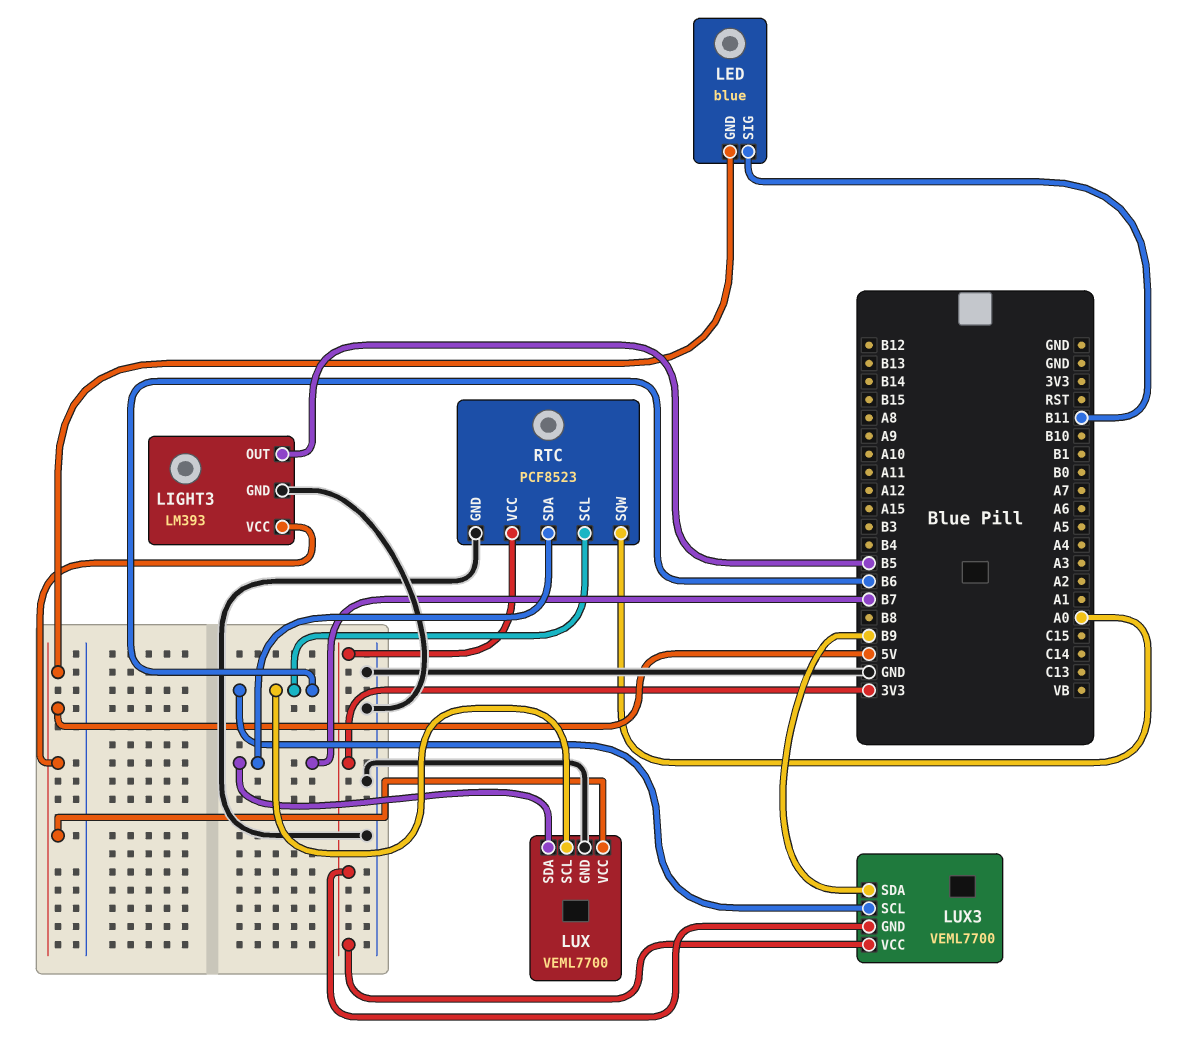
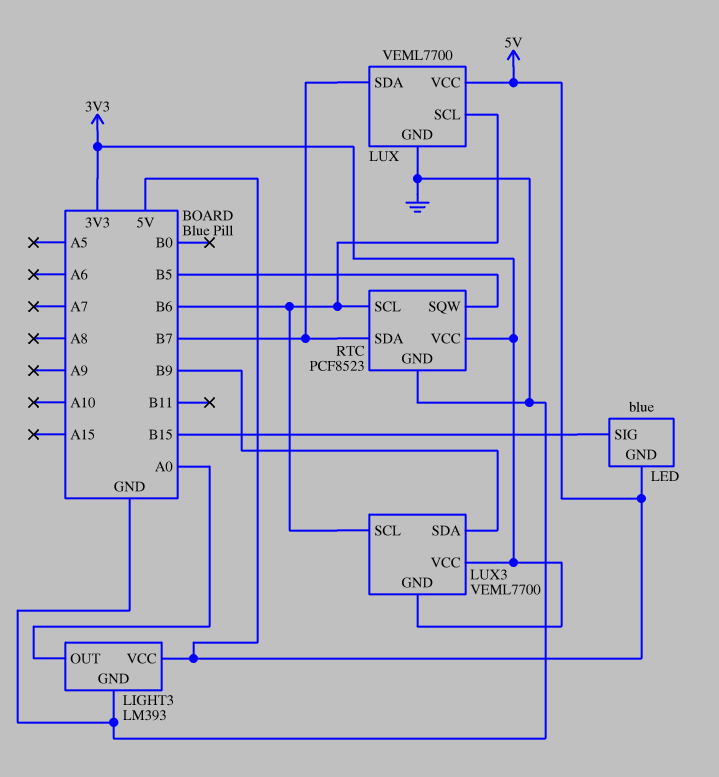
LED pin SIG: B11 -> B15
LIGHT3 pin OUT: B5 -> A0
RTC pin SQW: A0 -> B5

